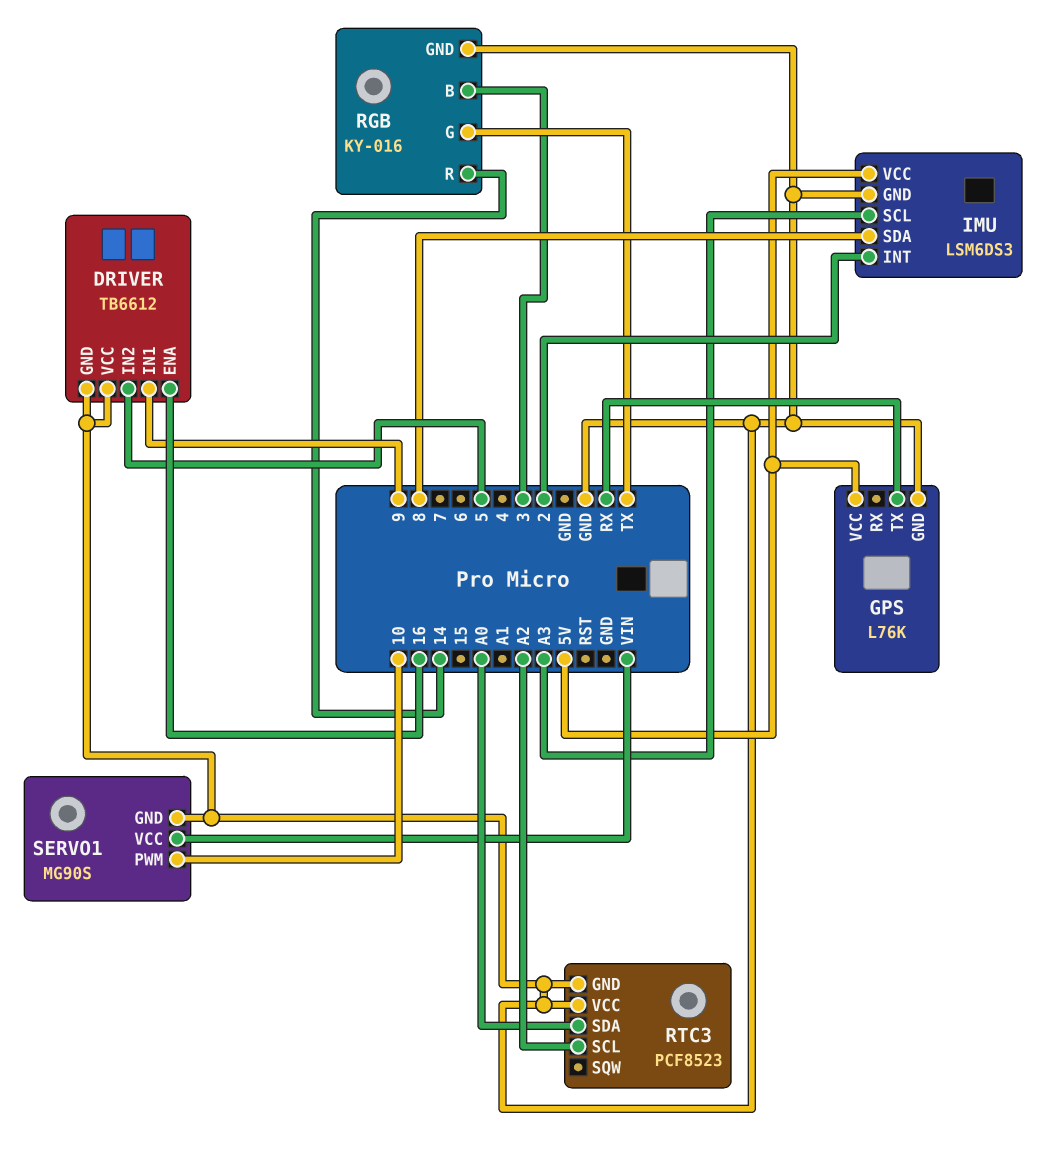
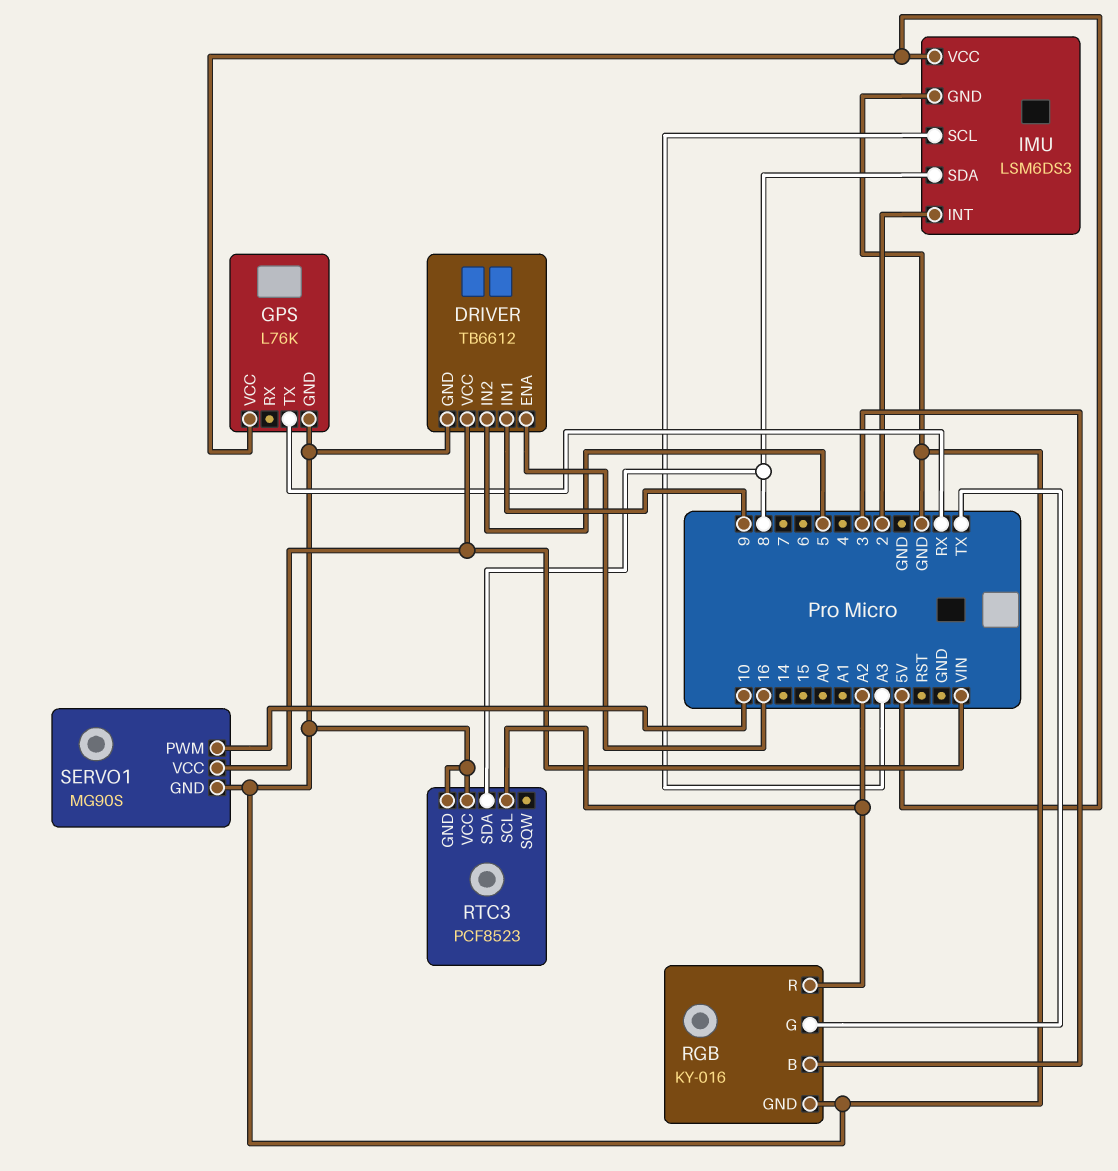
DRIVER pin VCC: GND -> VIN
RGB pin R: 14 -> A2
RTC3 pin SDA: A0 -> 8

